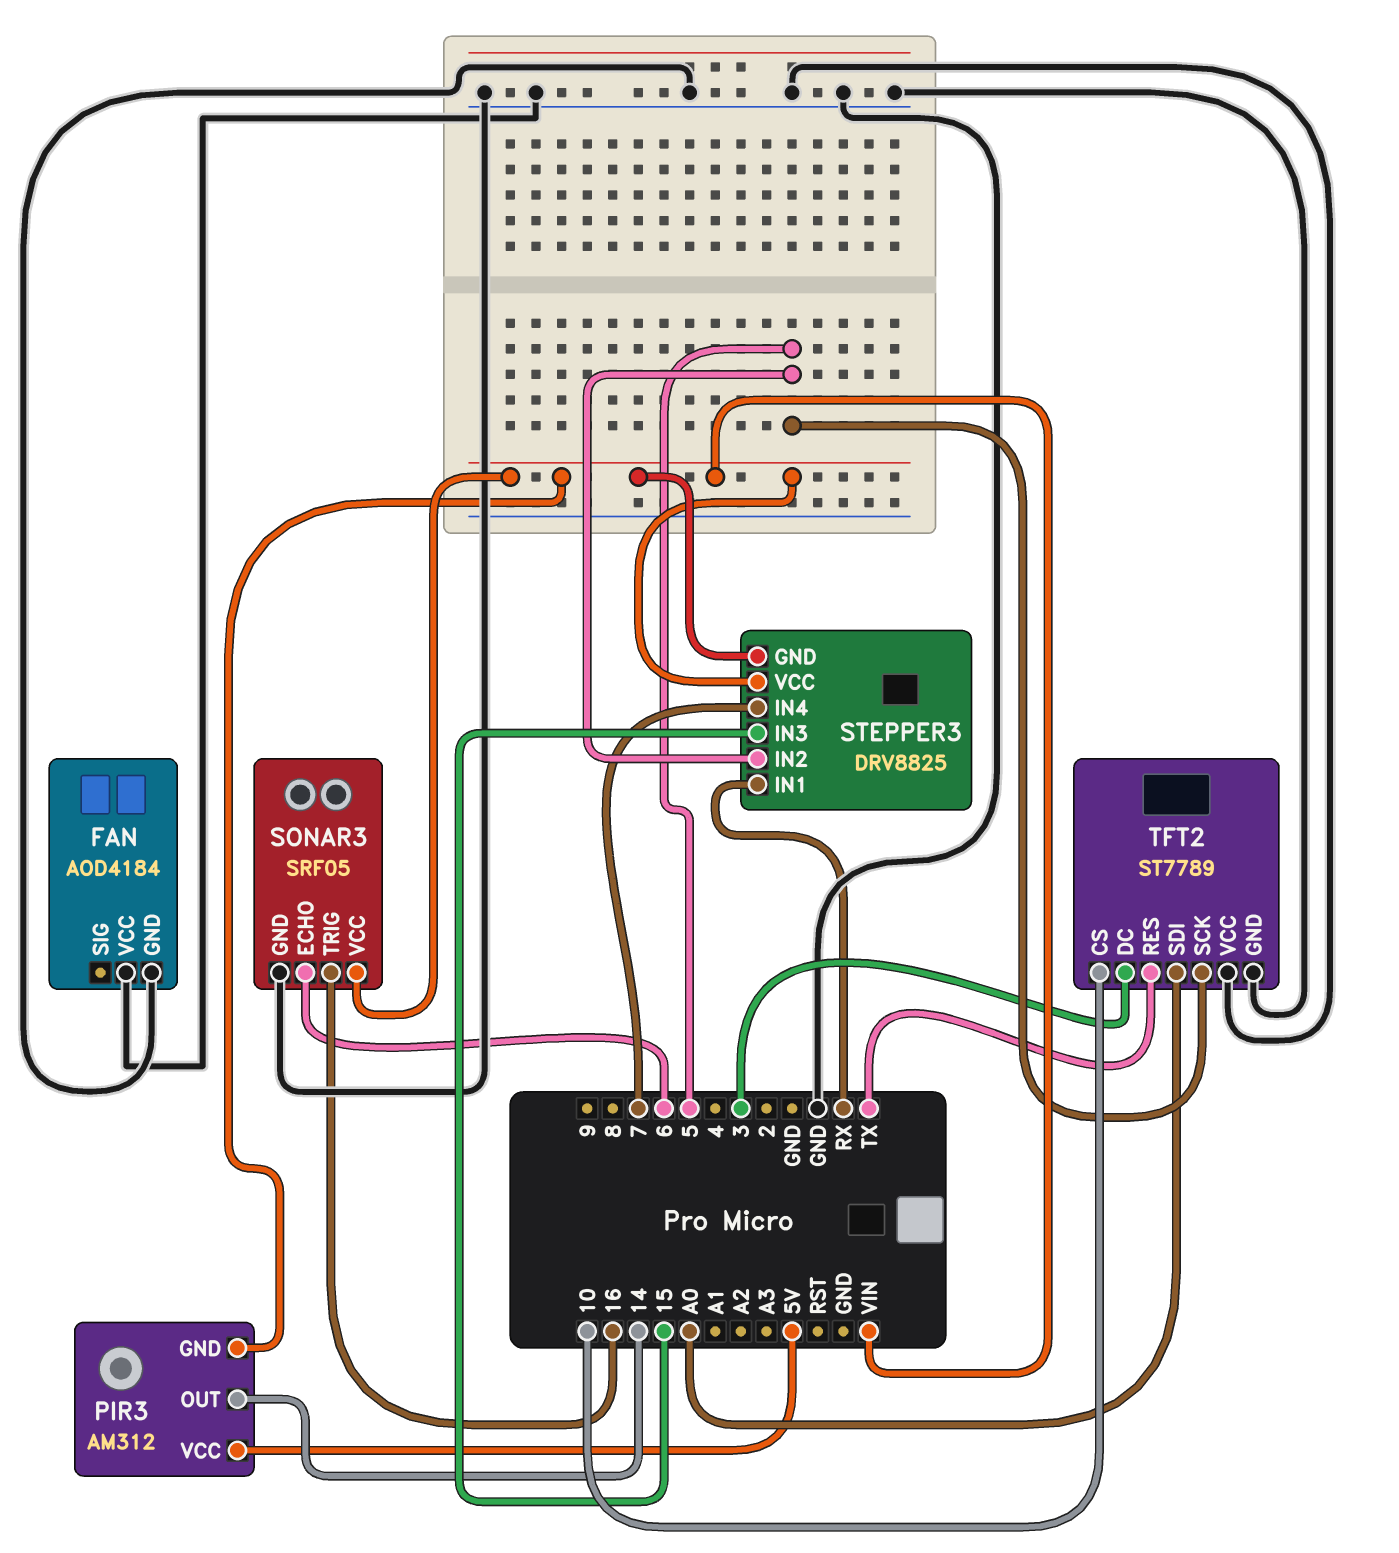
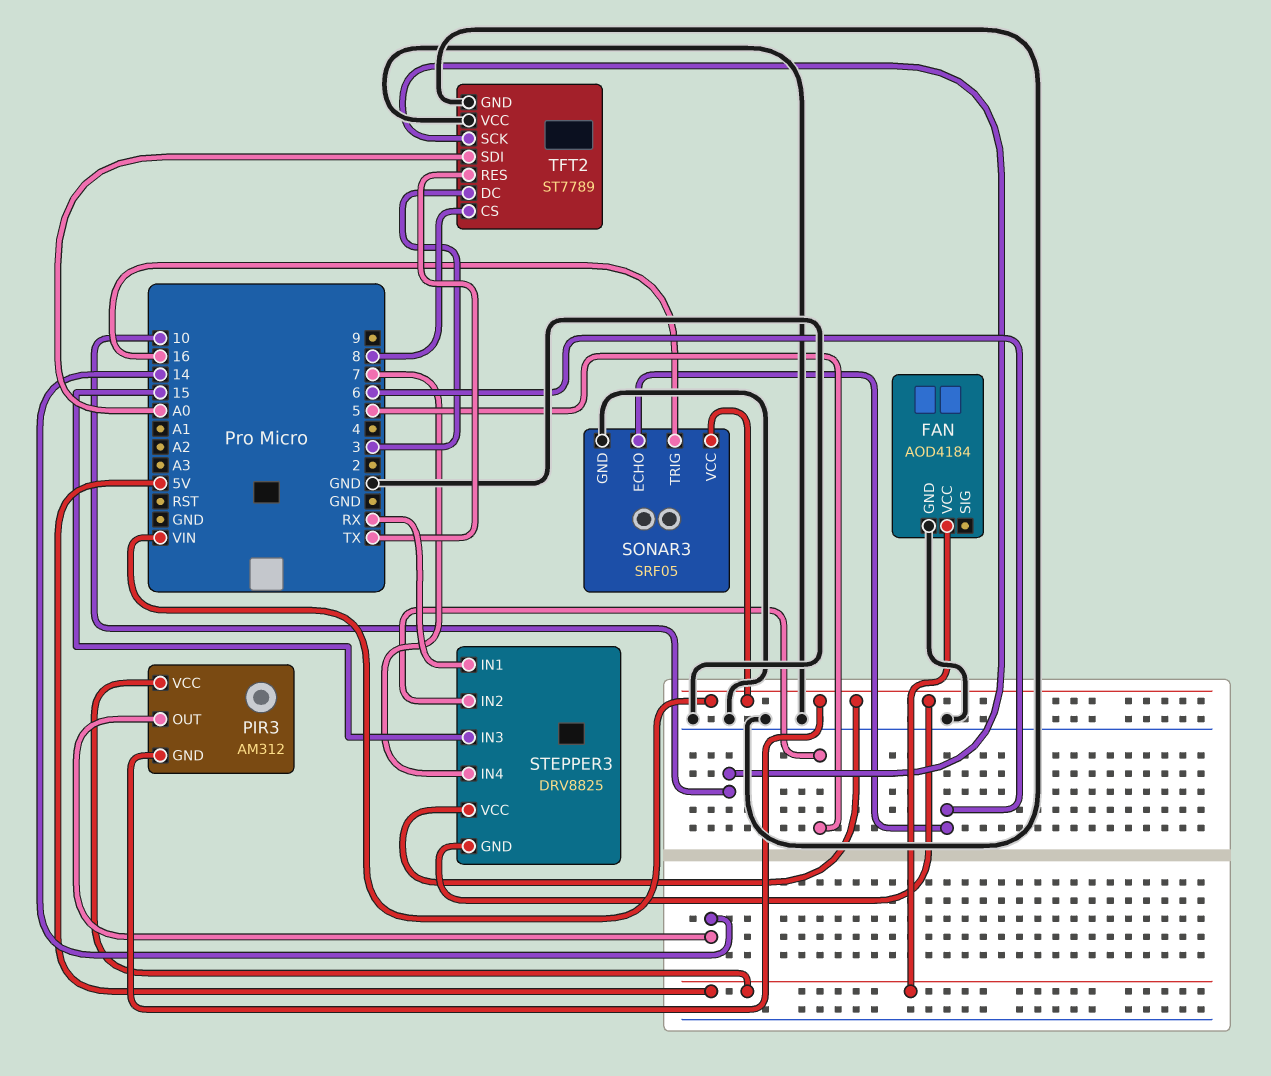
FAN pin VCC: GND -> 5V
TFT2 pin CS: 10 -> 8
TFT2 pin SCK: 5 -> 10

